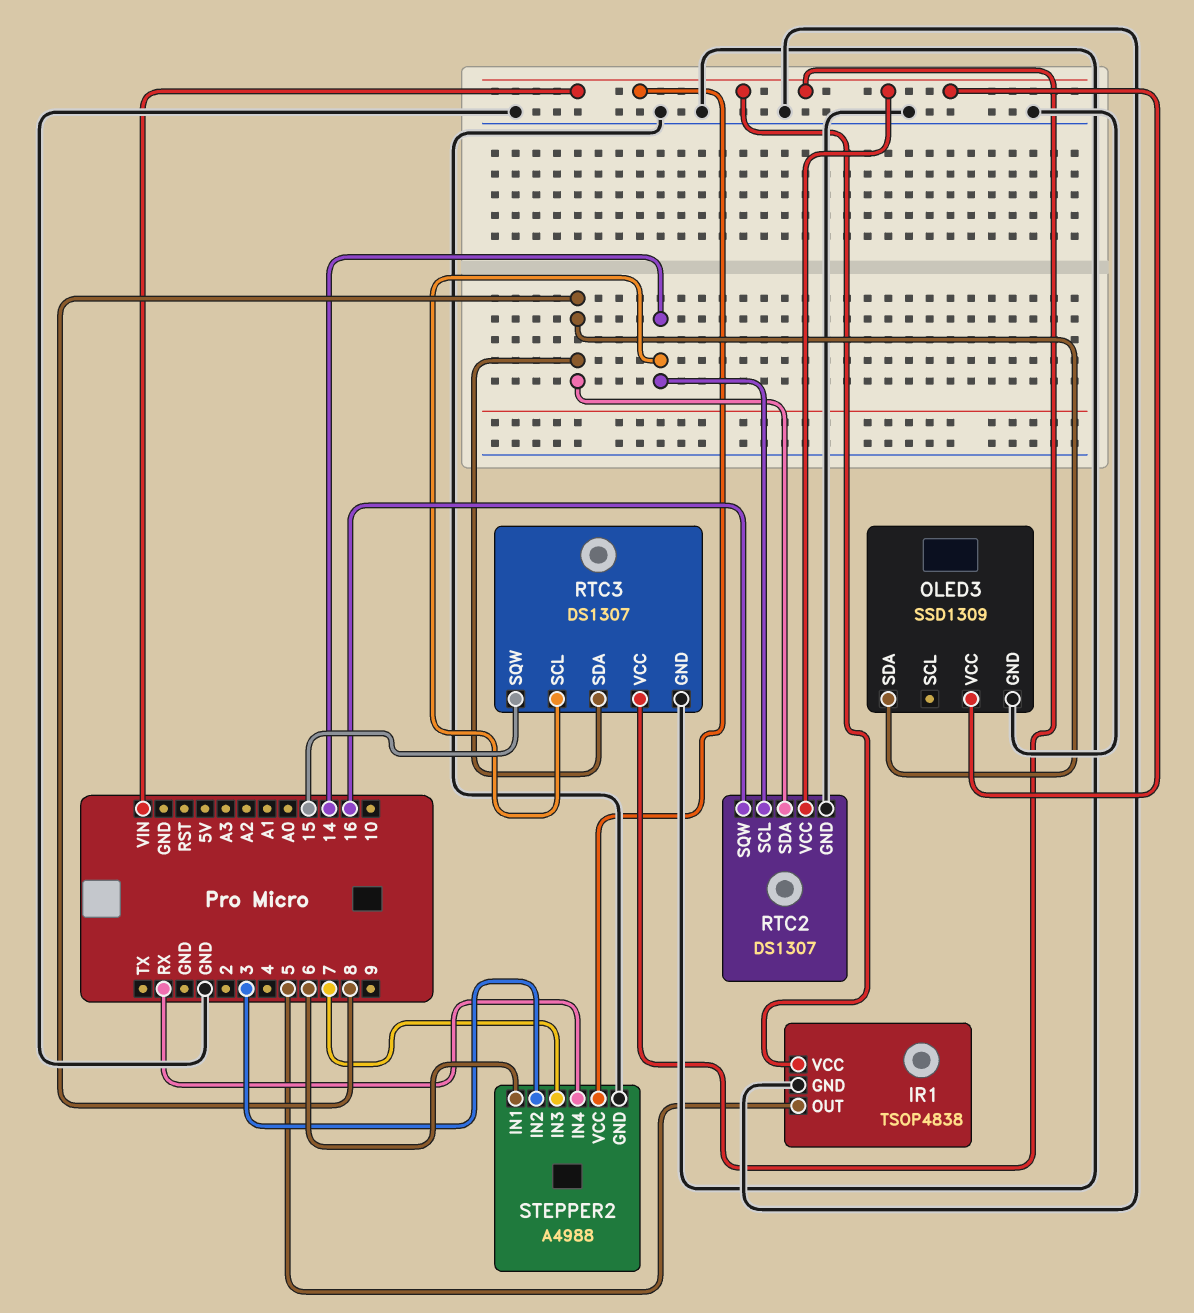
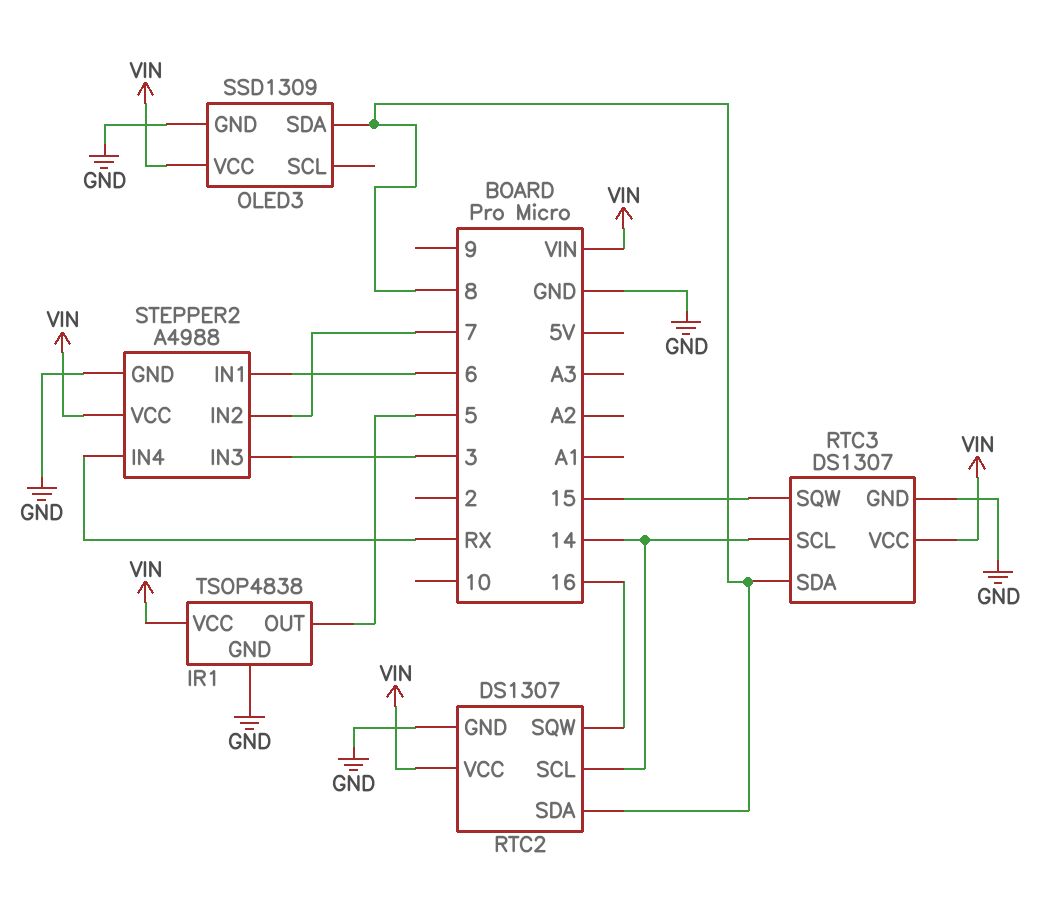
STEPPER2 pin IN2: 3 -> 7
STEPPER2 pin IN3: 7 -> 3

